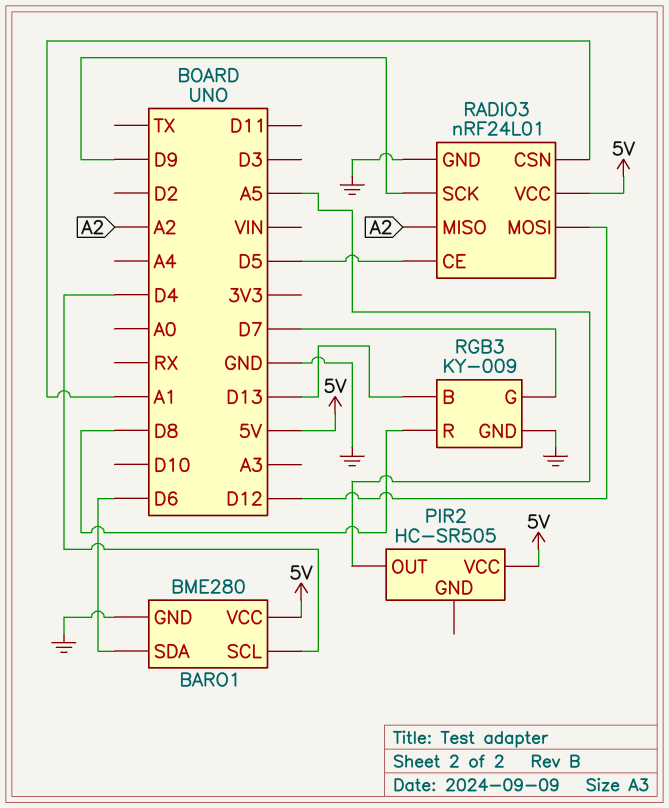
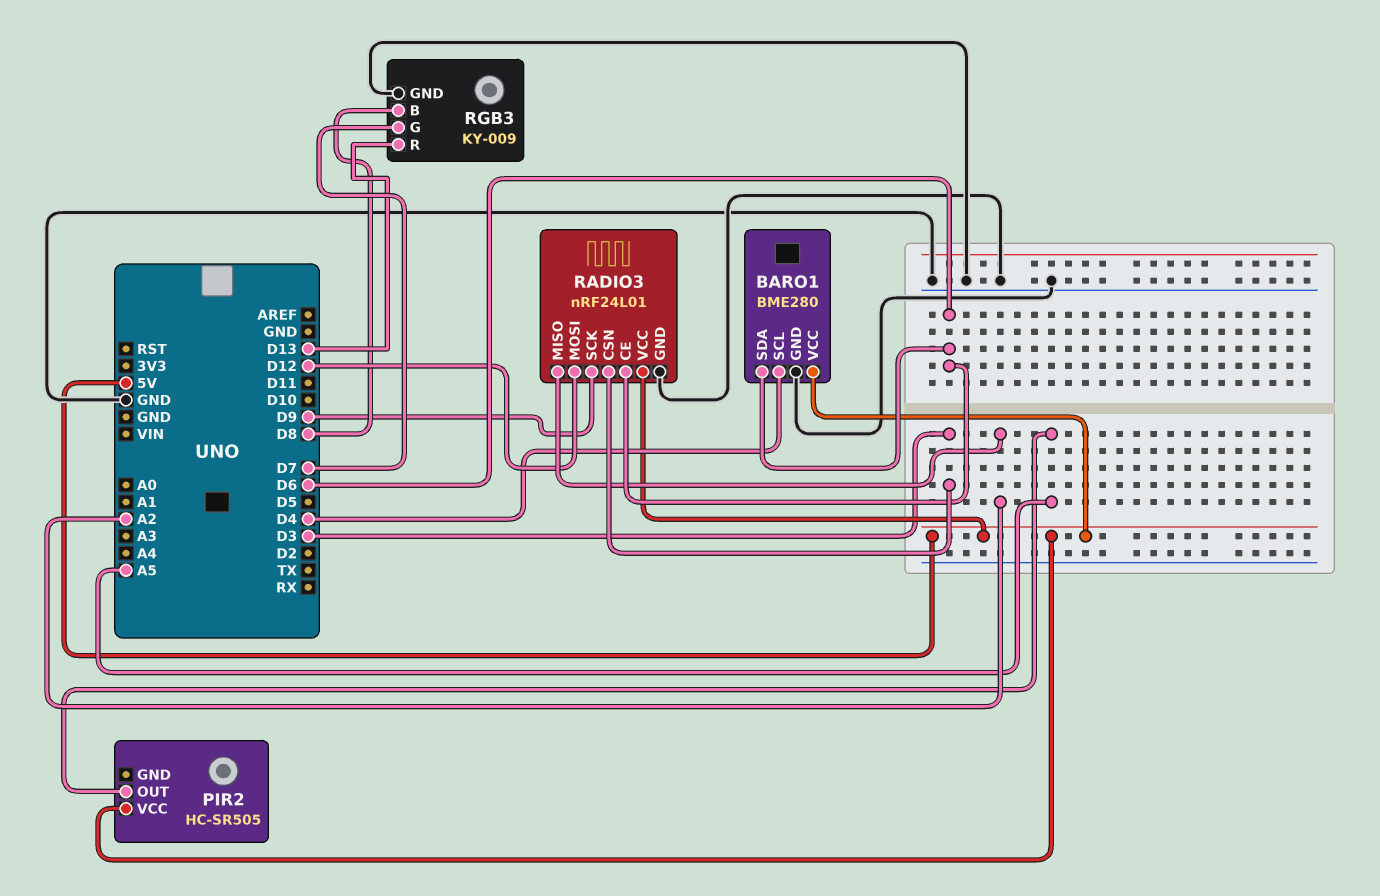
RADIO3 pin CE: D5 -> D6
RADIO3 pin CSN: A1 -> D3
RGB3 pin B: D13 -> D8
RGB3 pin R: D8 -> D13

